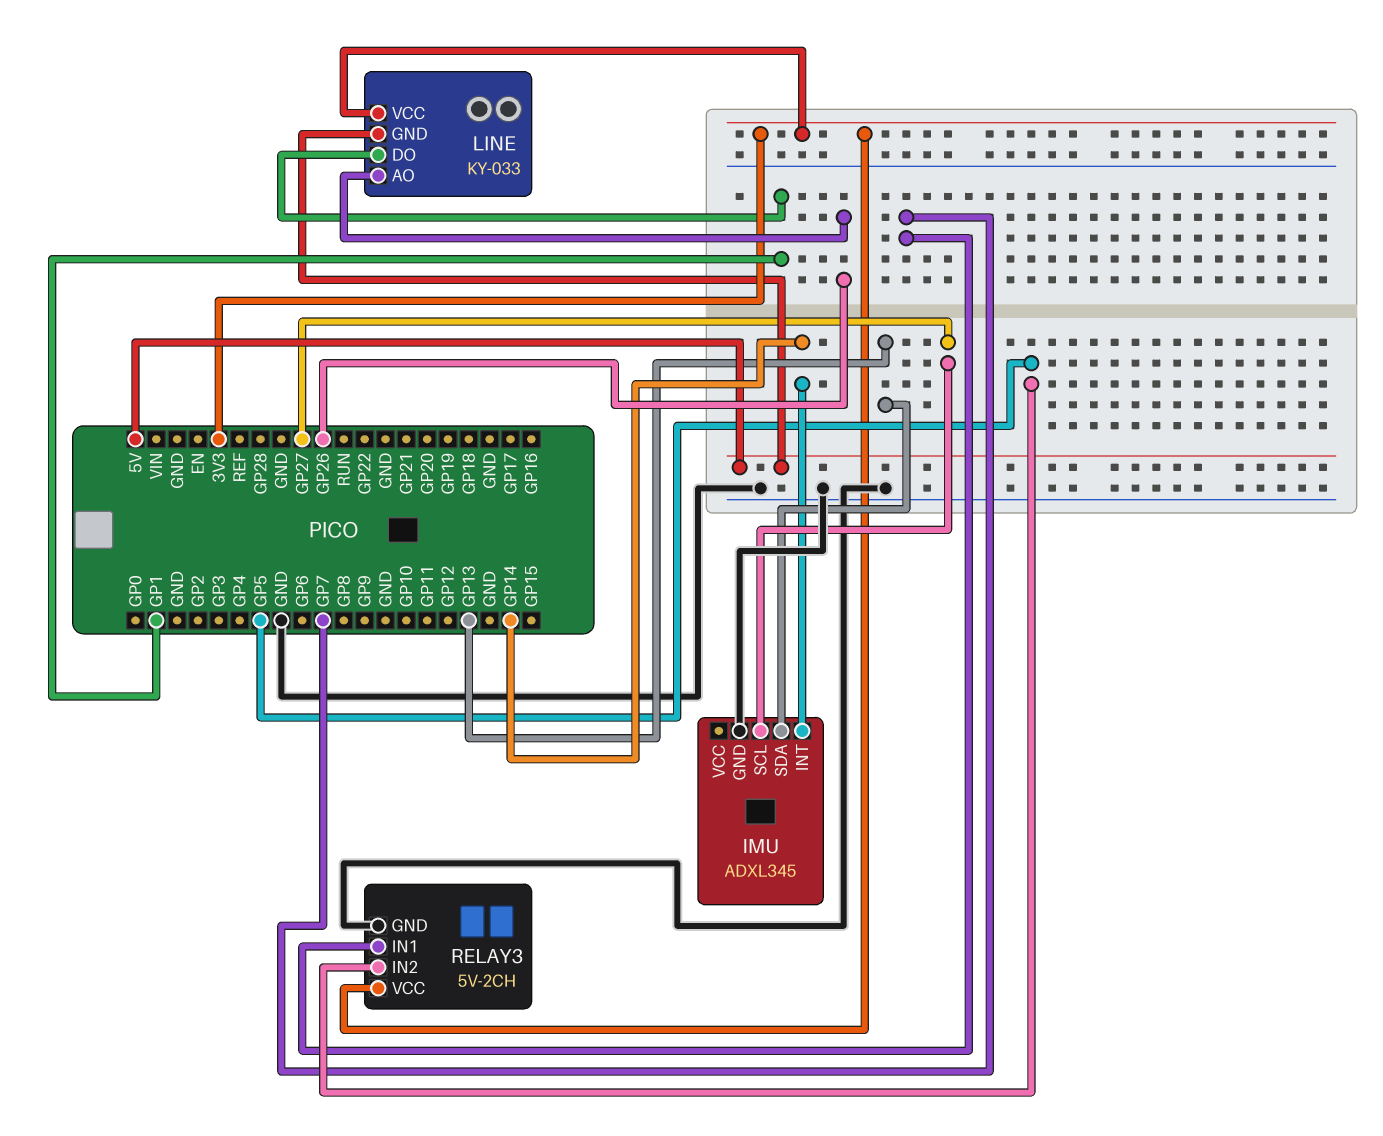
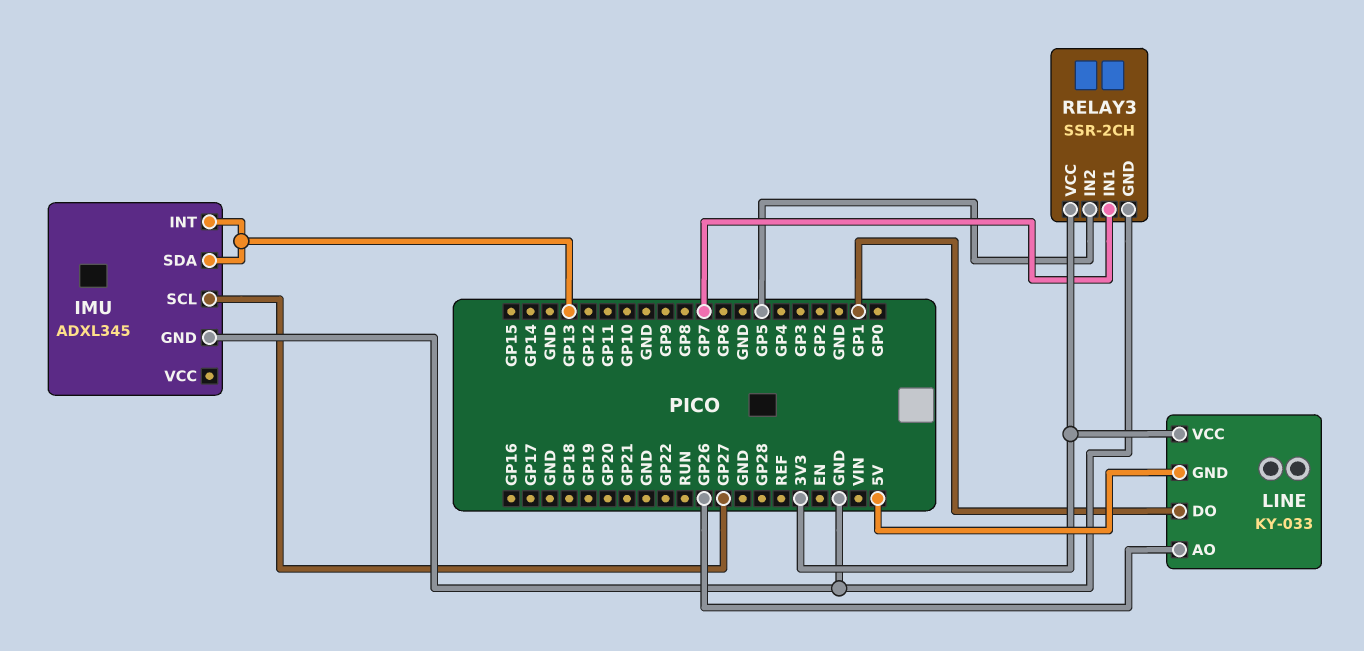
IMU pin INT: GP14 -> GP13
RELAY3: 5V-2CH -> SSR-2CH

